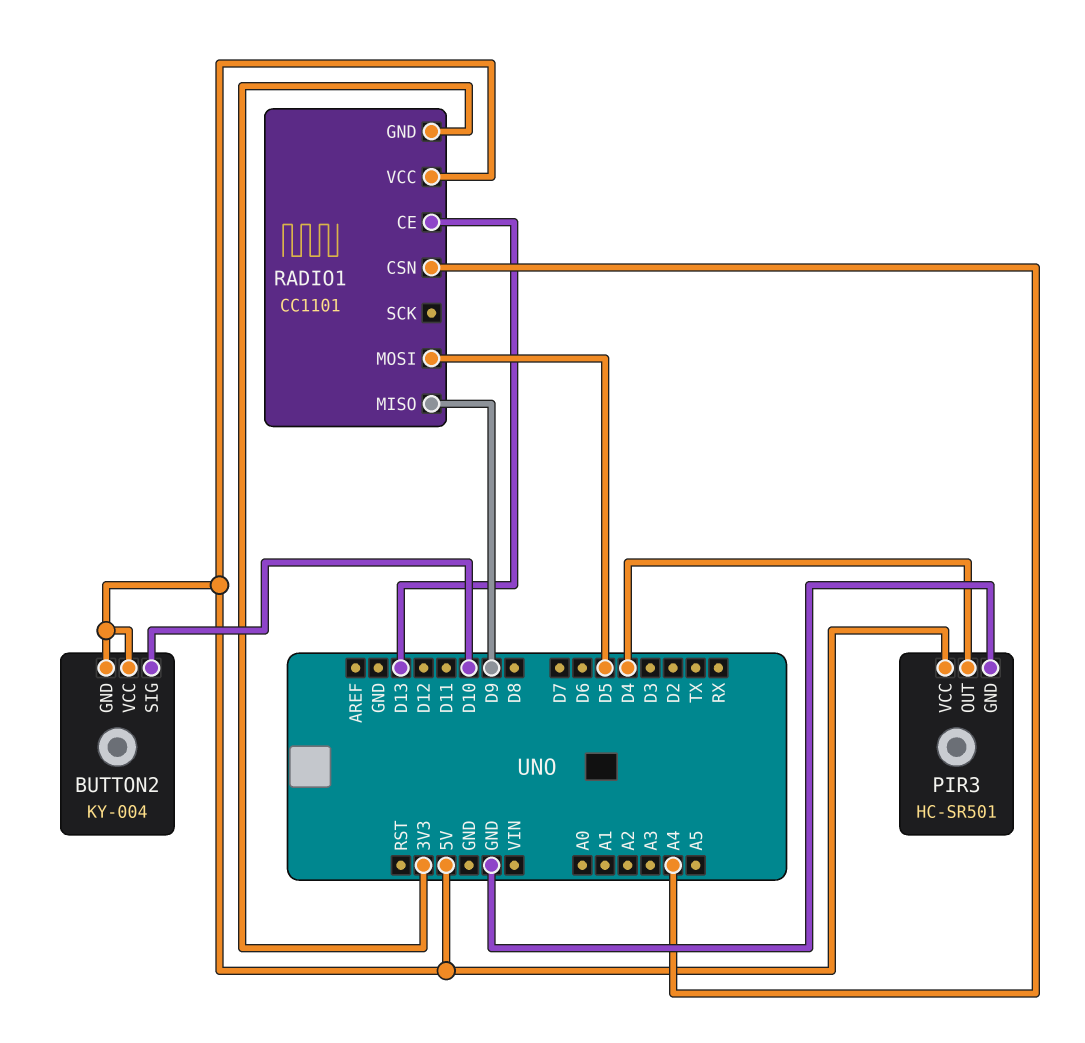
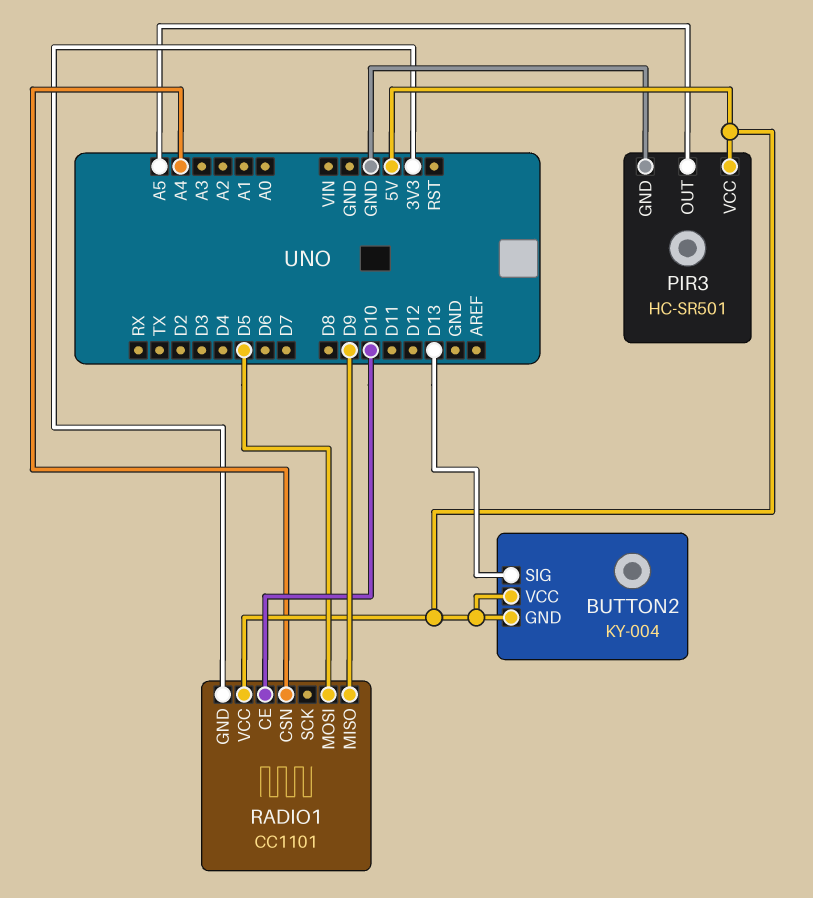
BUTTON2 pin SIG: D10 -> D13
PIR3 pin OUT: D4 -> A5
RADIO1 pin CE: D13 -> D10

